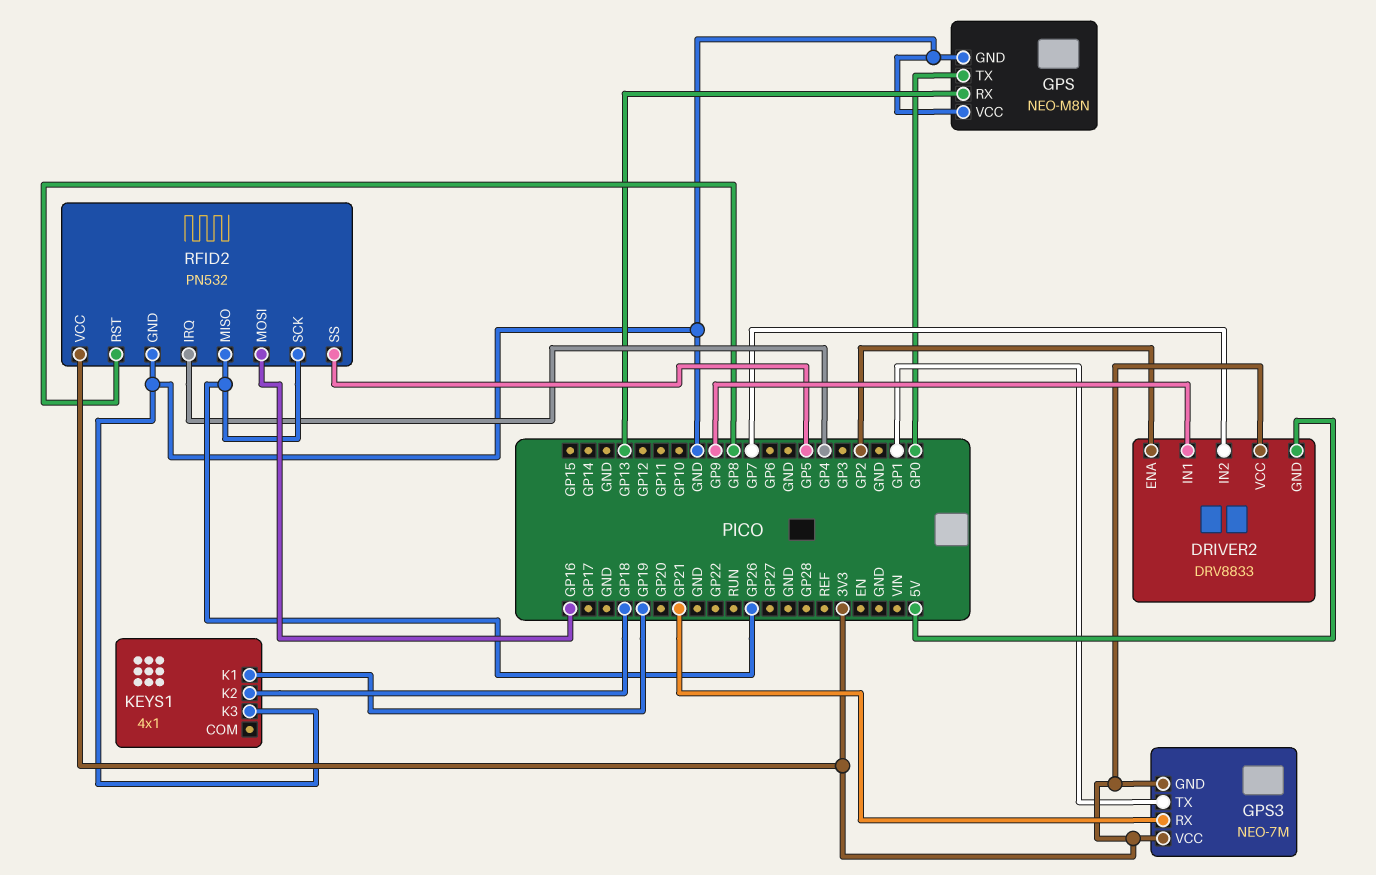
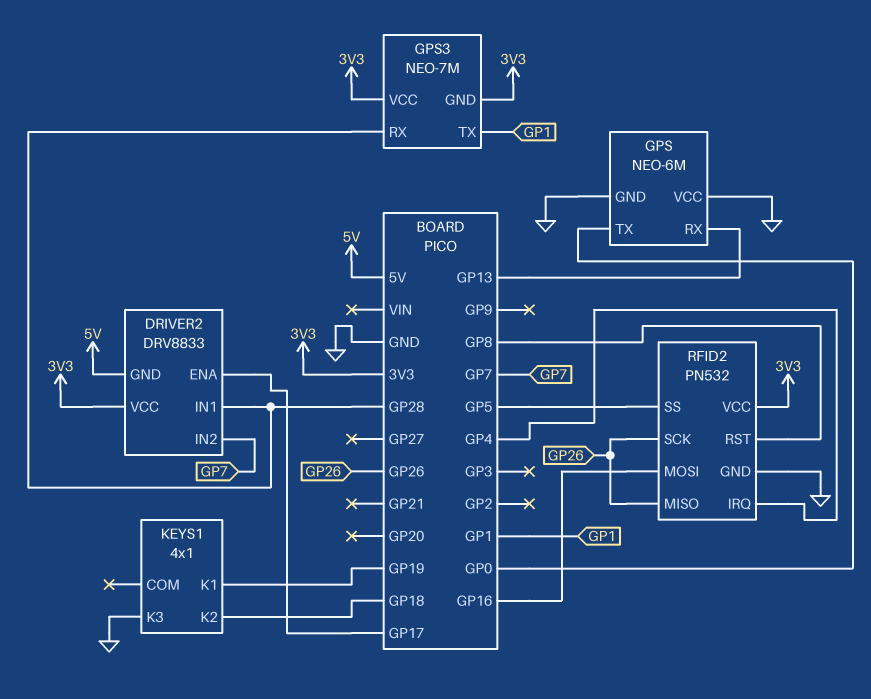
DRIVER2 pin ENA: GP2 -> GP17
DRIVER2 pin IN1: GP9 -> GP28
GPS: NEO-M8N -> NEO-6M
GPS3 pin RX: GP21 -> GP28

